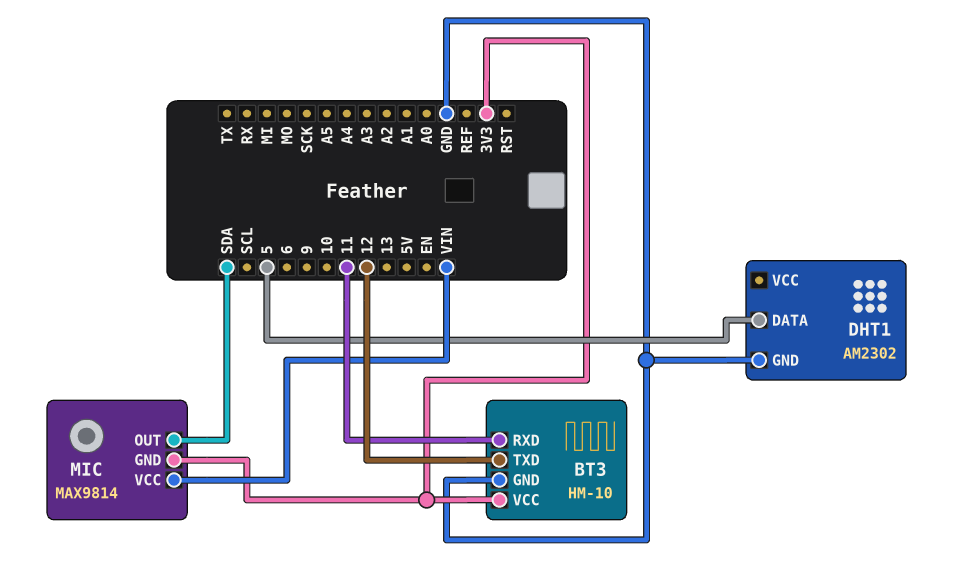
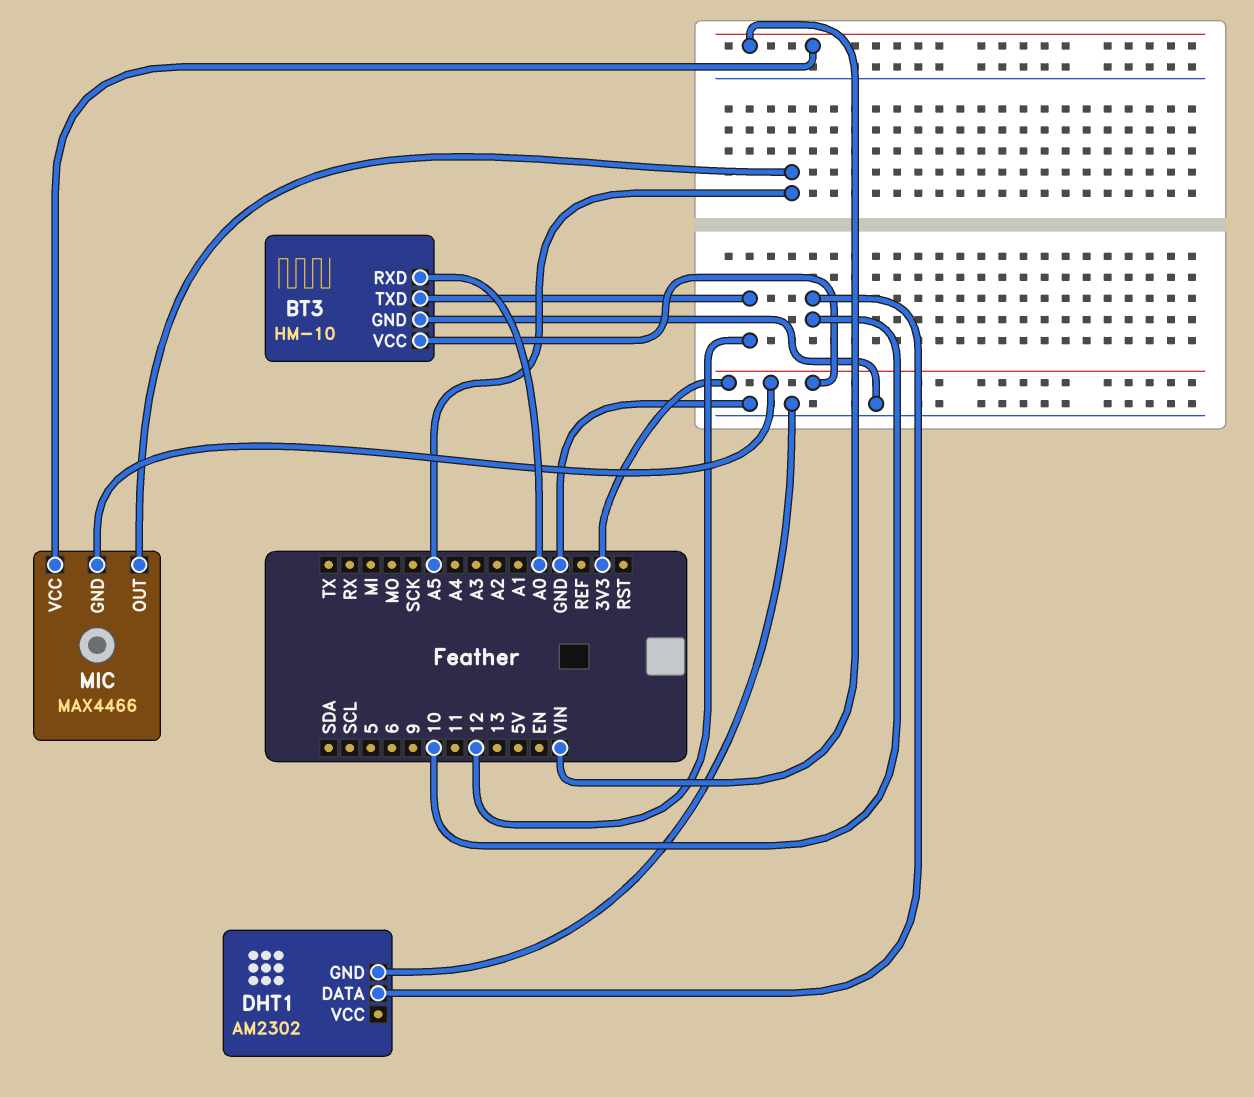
BT3 pin RXD: 11 -> A0
DHT1 pin DATA: 5 -> 10
MIC: MAX9814 -> MAX4466
MIC pin OUT: SDA -> A5

